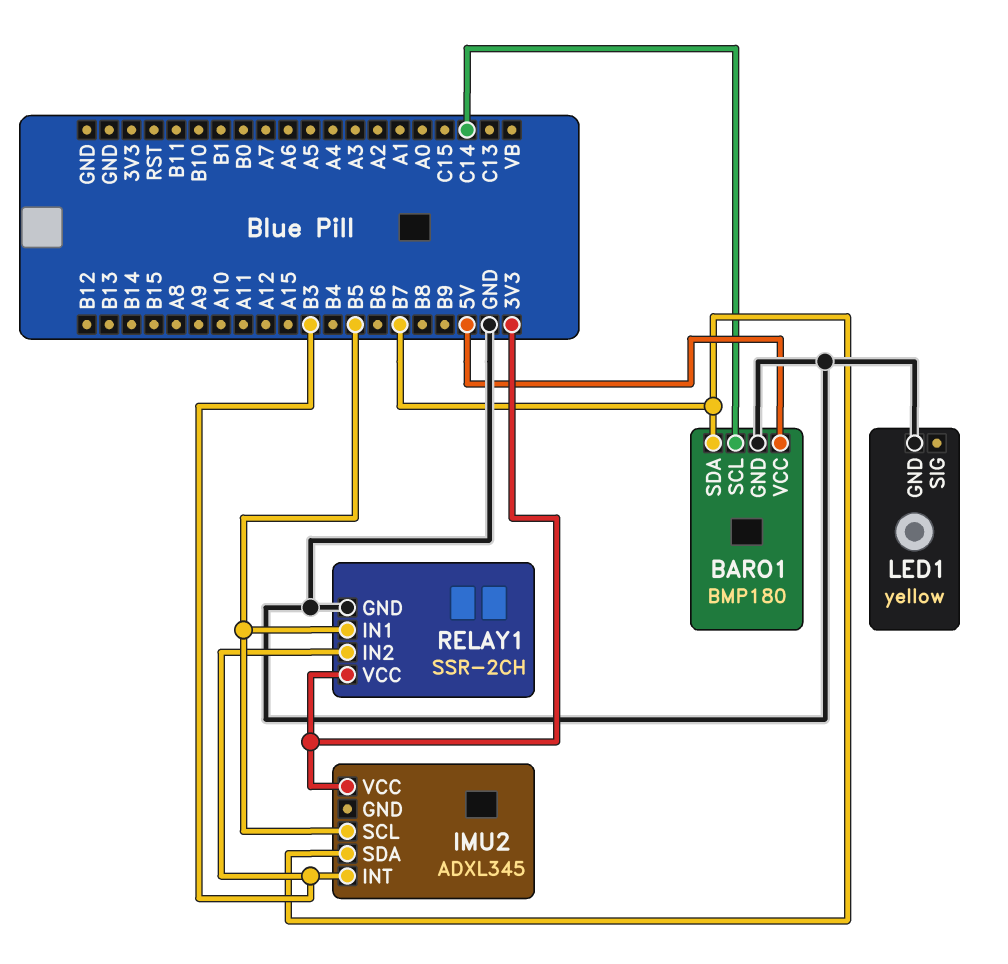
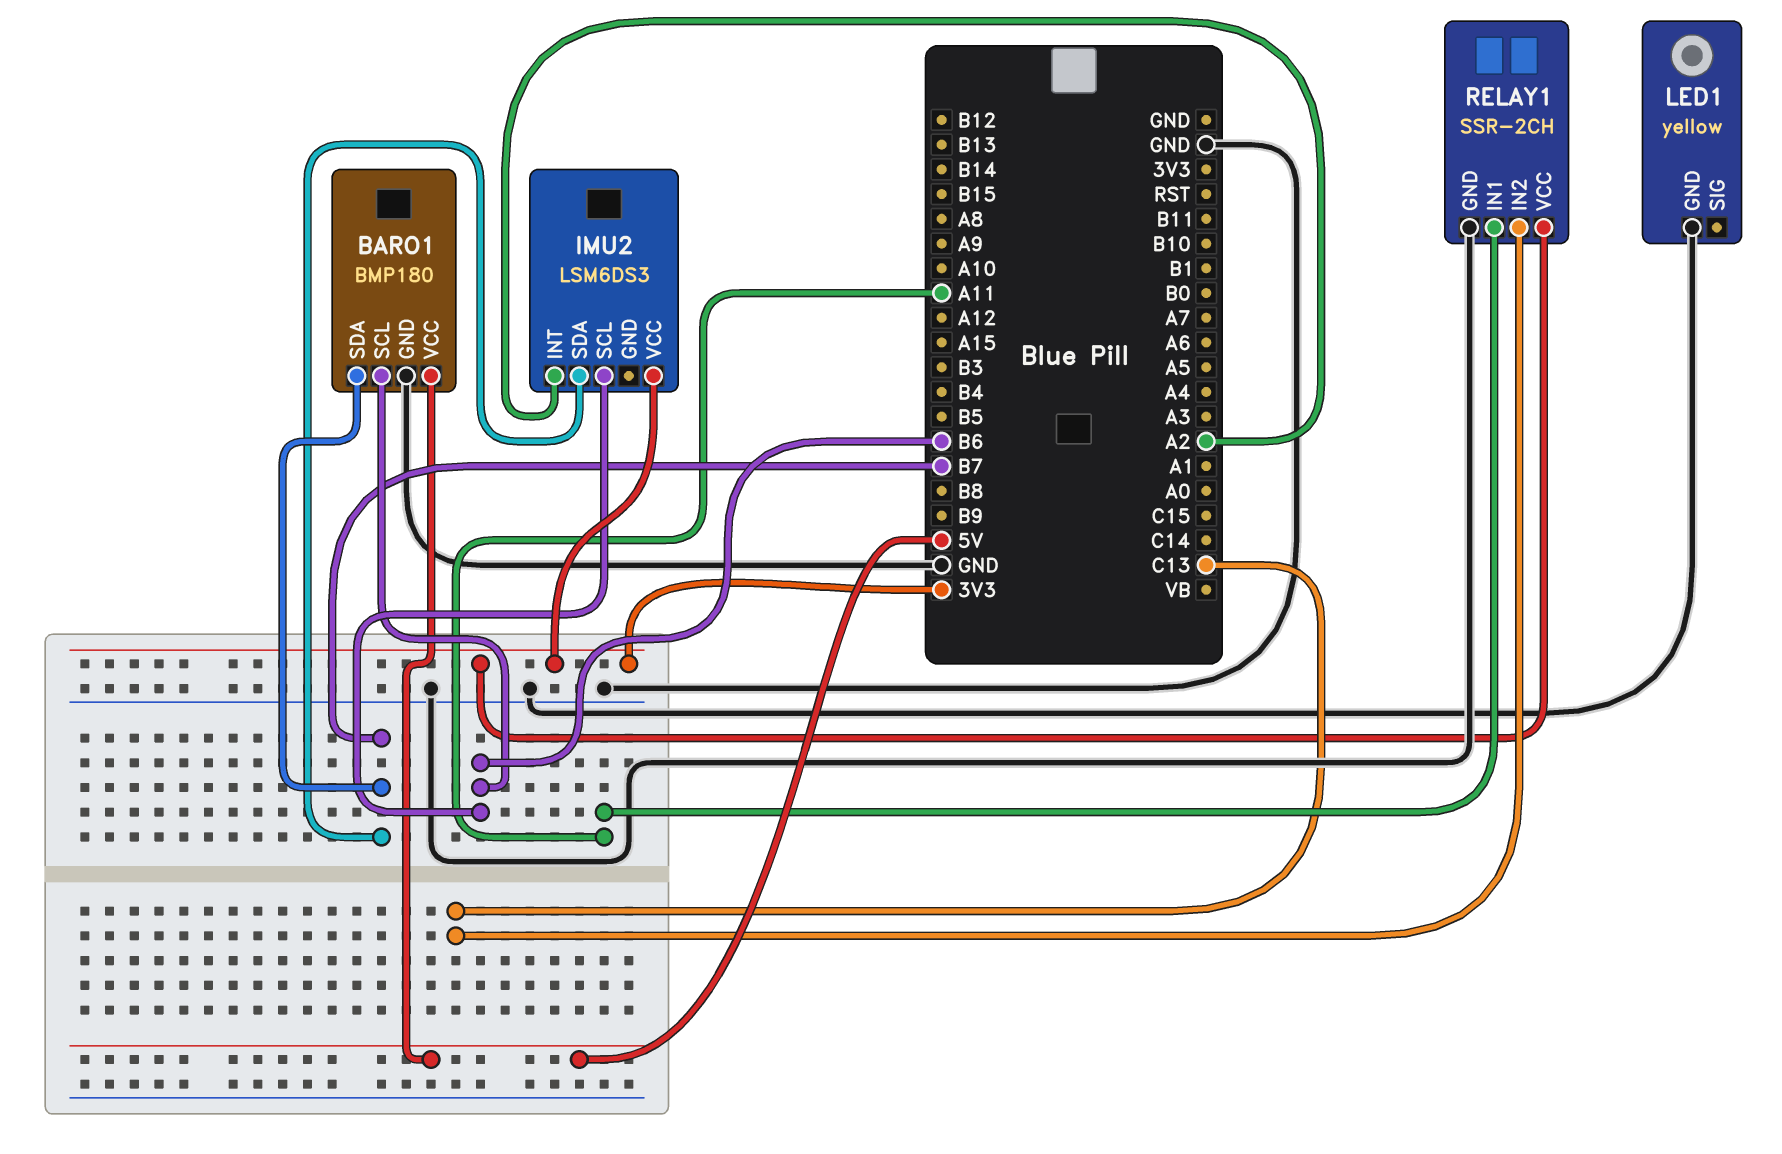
BARO1 pin SCL: C14 -> B6
IMU2: ADXL345 -> LSM6DS3
IMU2 pin INT: B3 -> A2
IMU2 pin SCL: B5 -> B6
RELAY1 pin IN1: B5 -> A11
RELAY1 pin IN2: B3 -> C13

